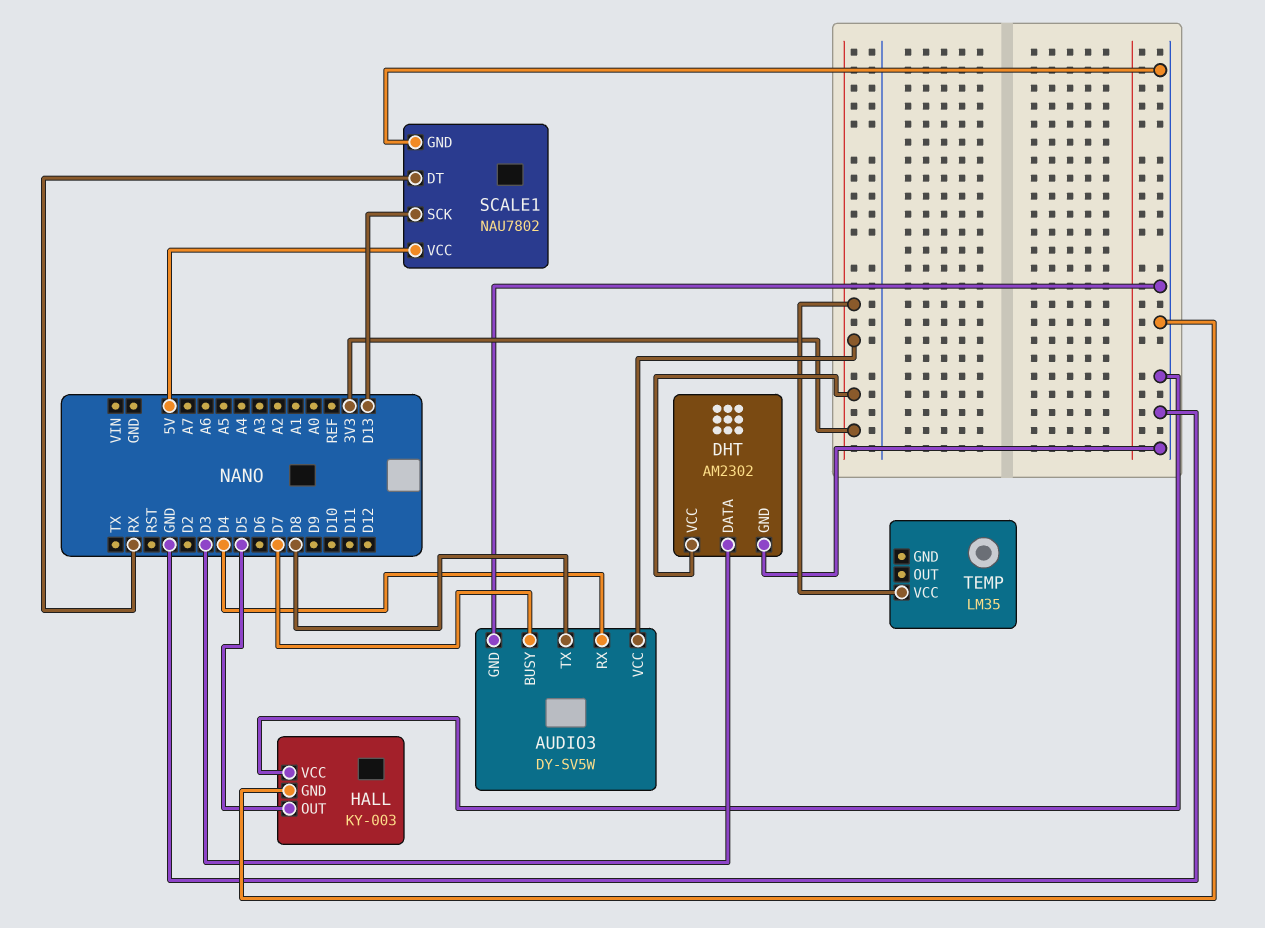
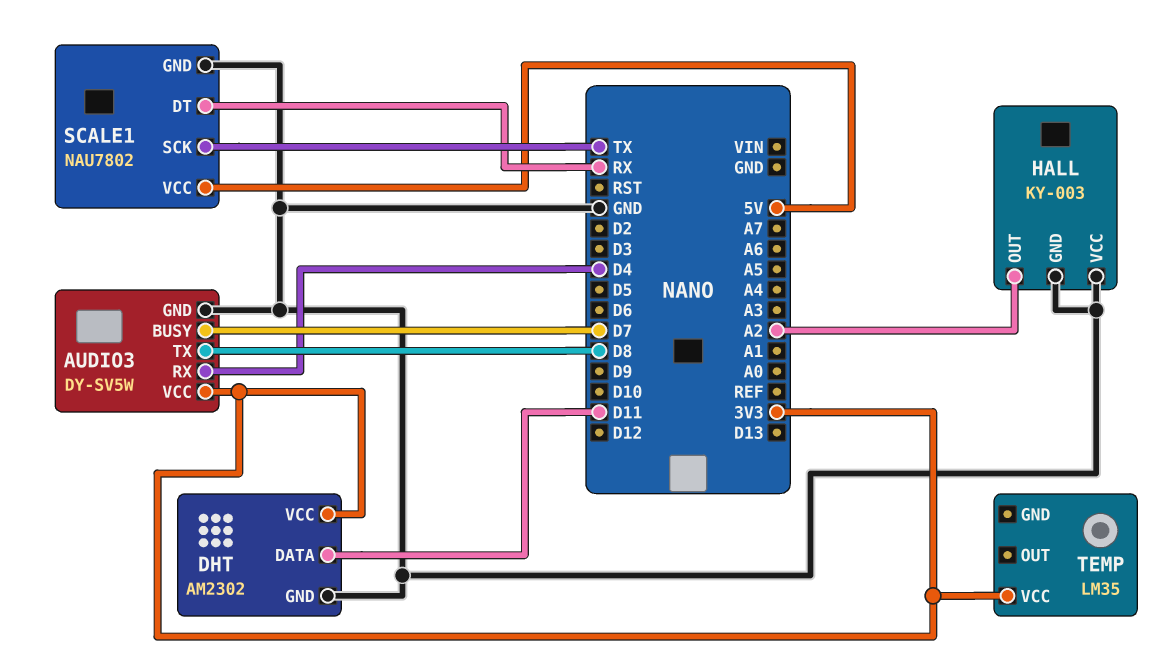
DHT pin DATA: D3 -> D11
HALL pin OUT: D5 -> A2
SCALE1 pin SCK: D13 -> TX

